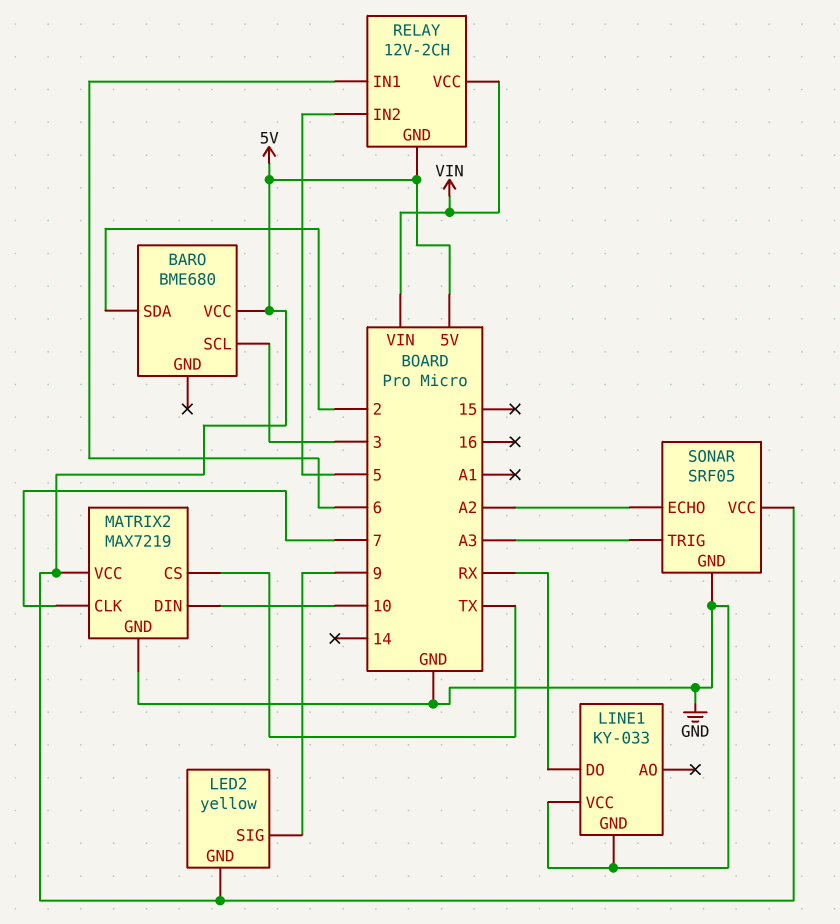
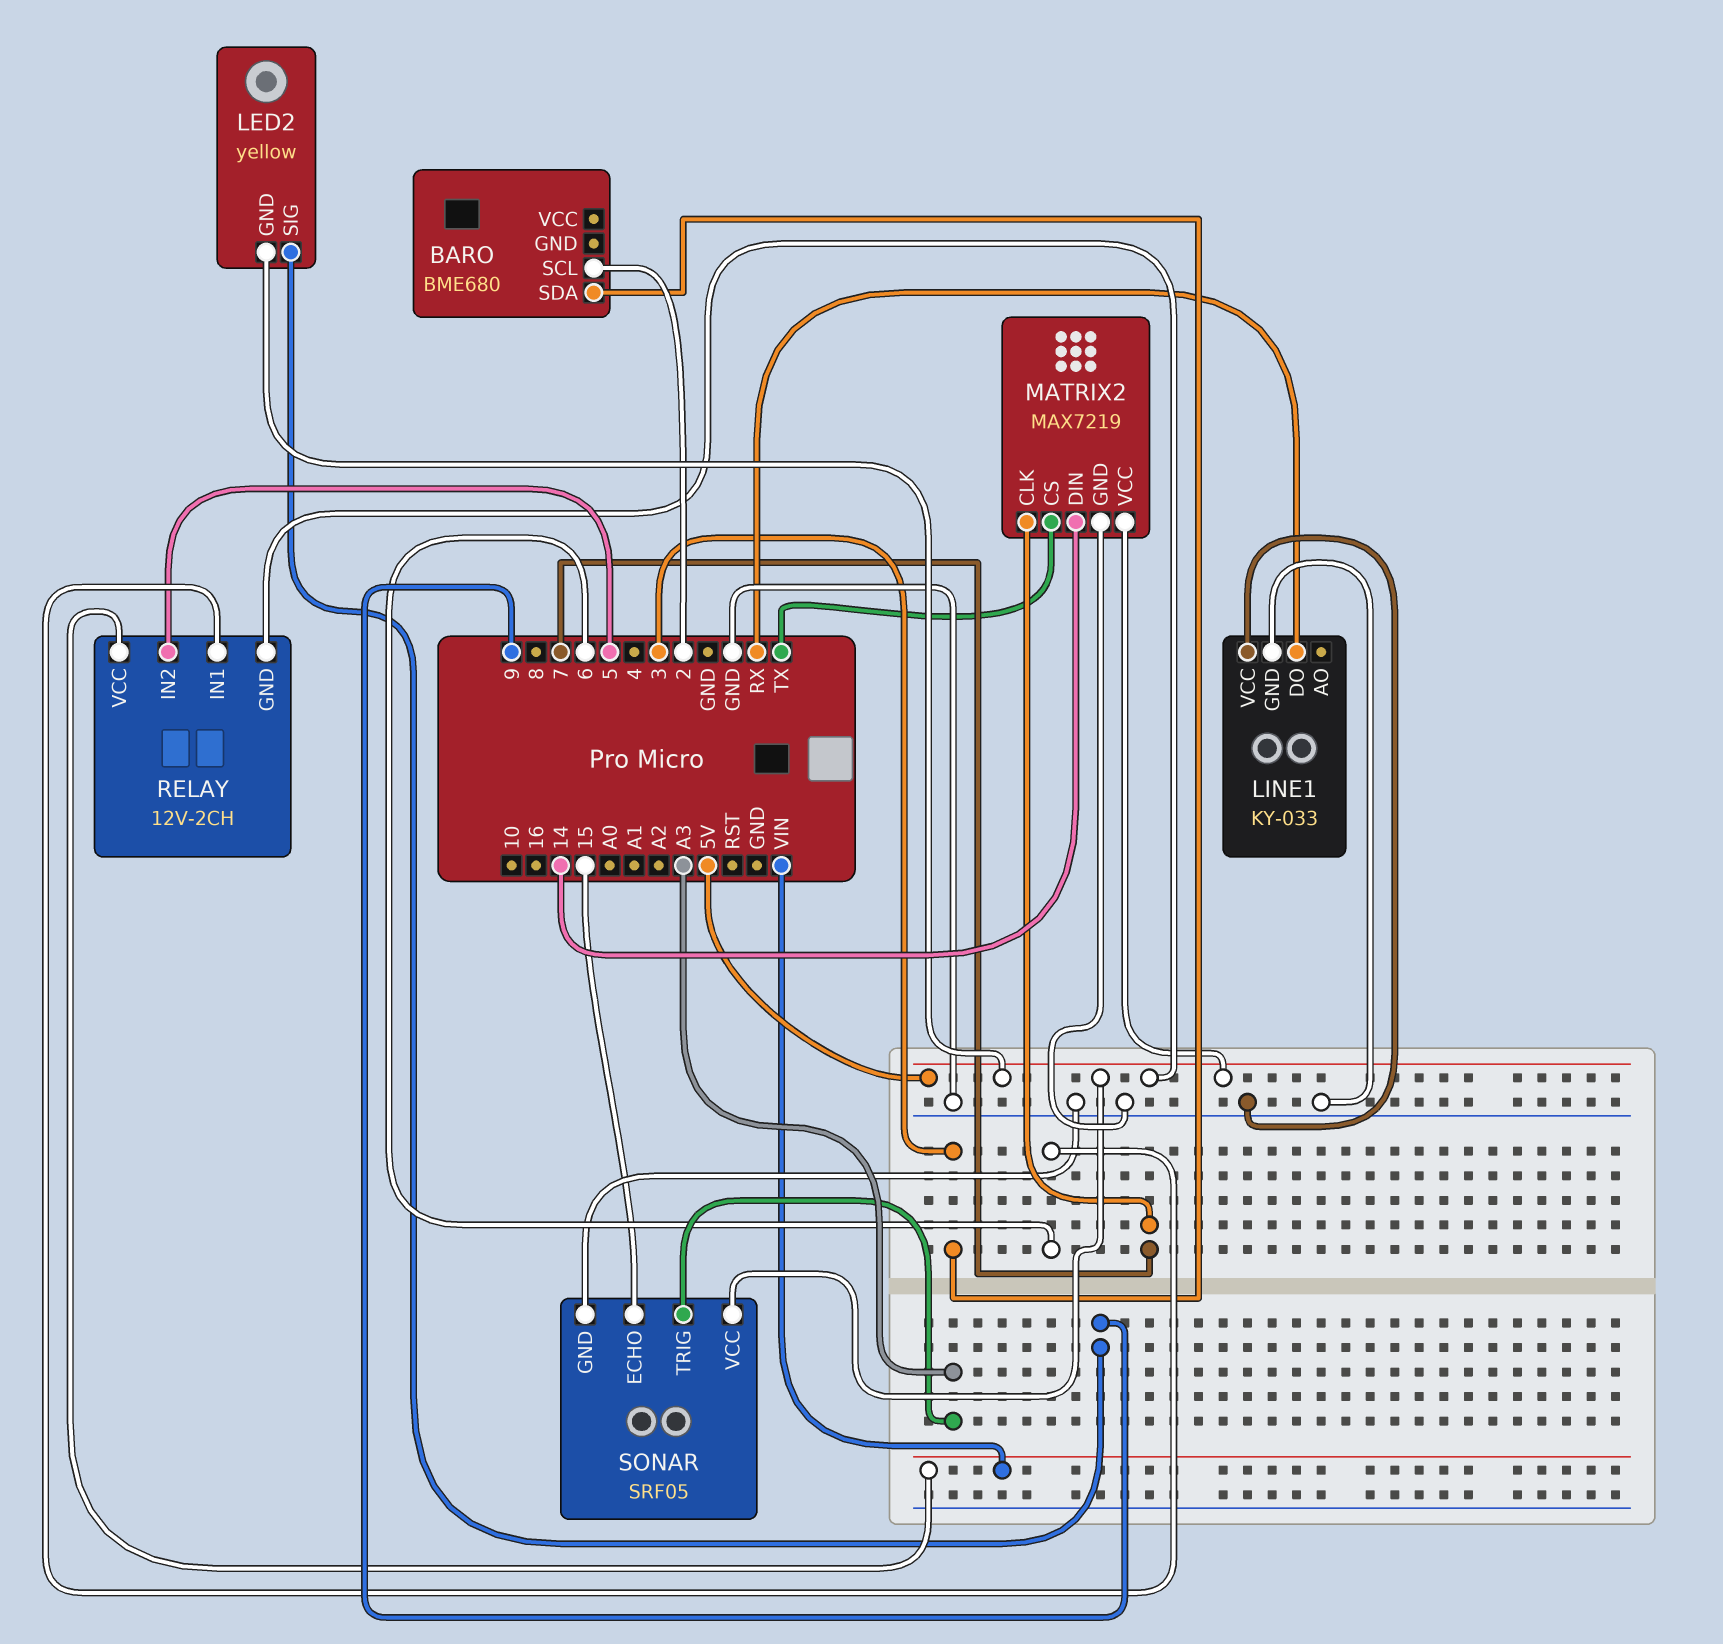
BARO pin SCL: 3 -> 2
BARO pin SDA: 2 -> 3
BARO pin VCC: 5V -> none
MATRIX2 pin DIN: 10 -> 14
SONAR pin ECHO: A2 -> 15

